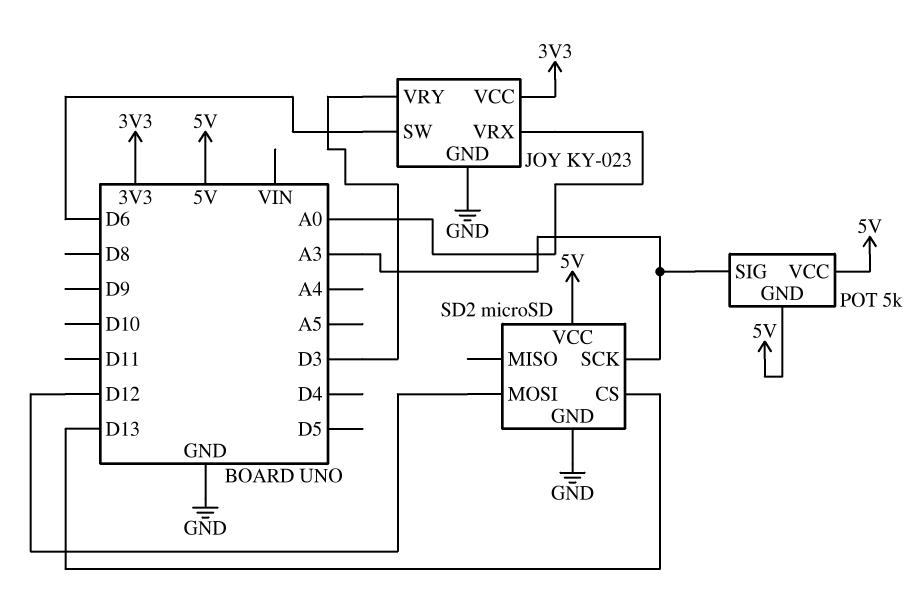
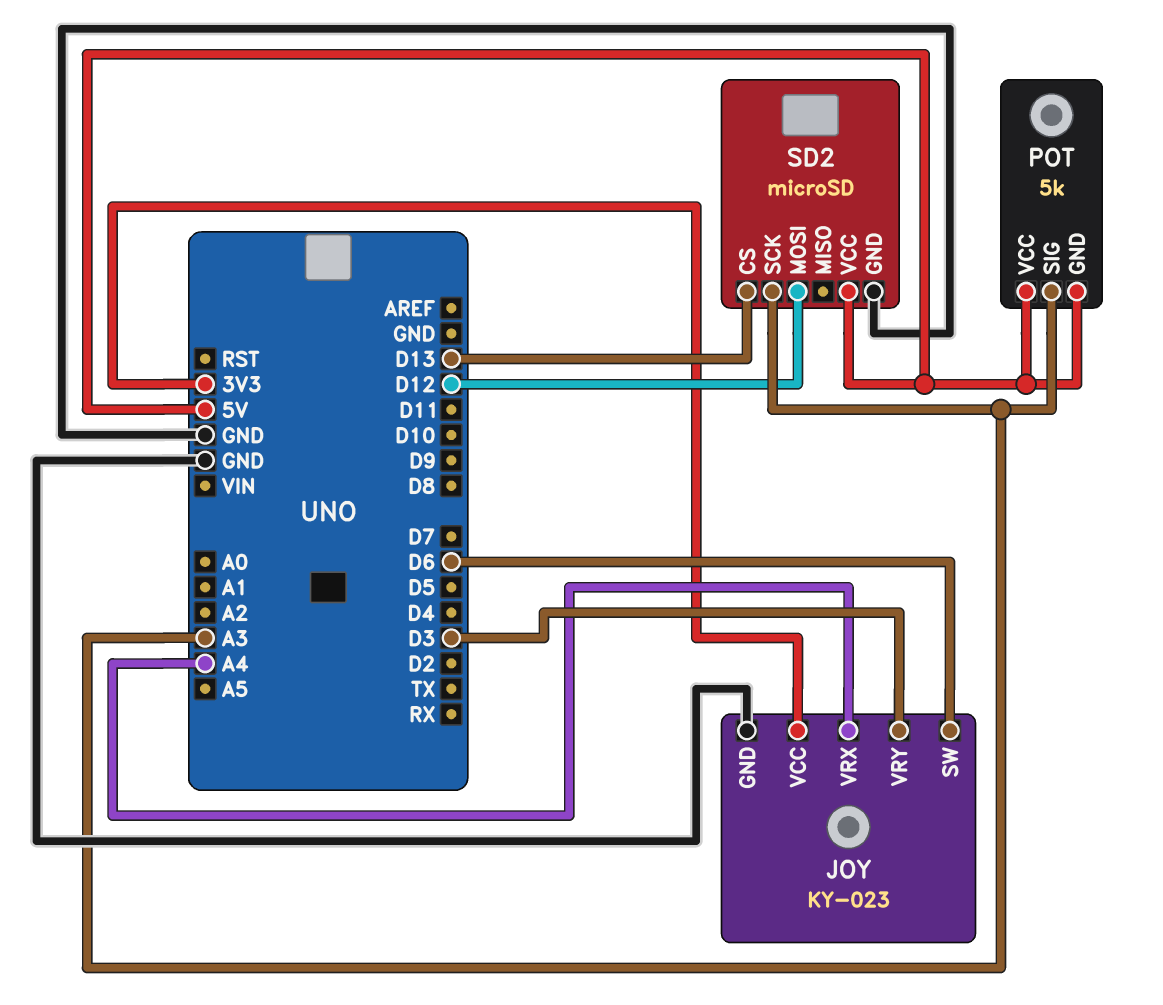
JOY pin VRX: A0 -> A4

